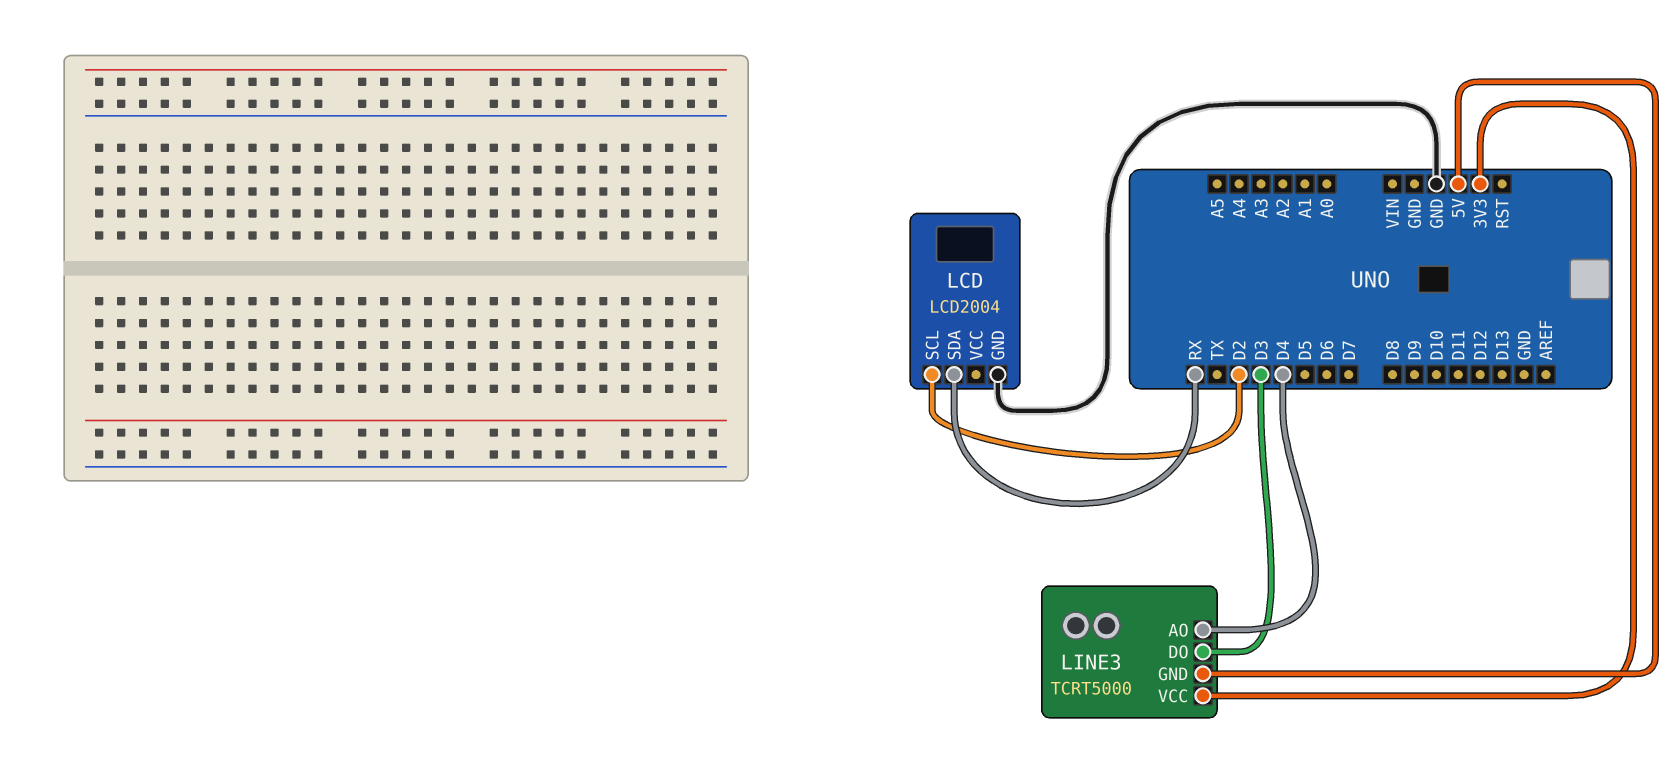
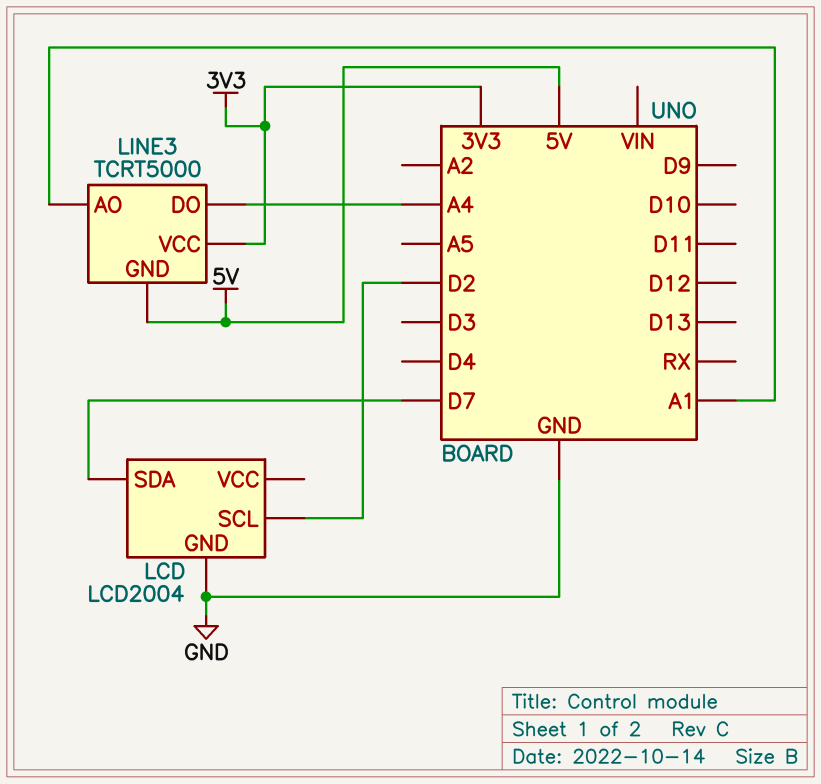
LCD pin SDA: RX -> D7
LINE3 pin AO: D4 -> A1
LINE3 pin DO: D3 -> A4

